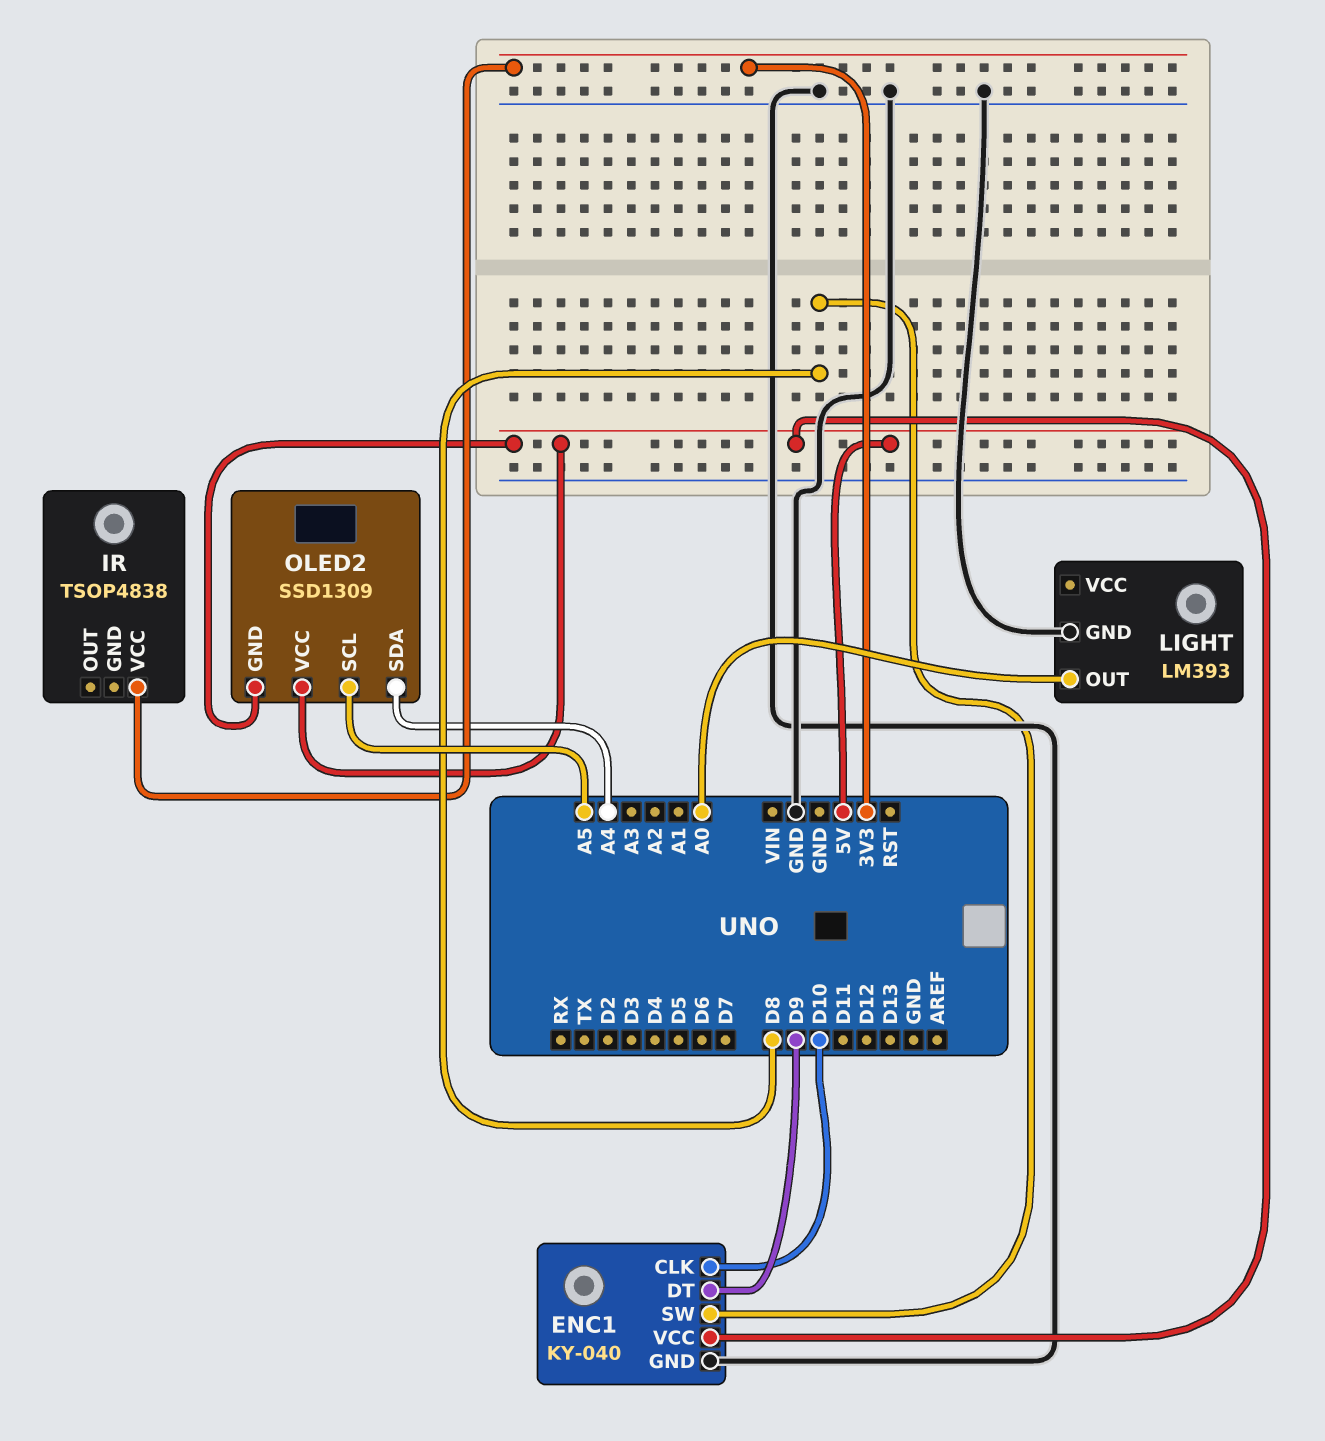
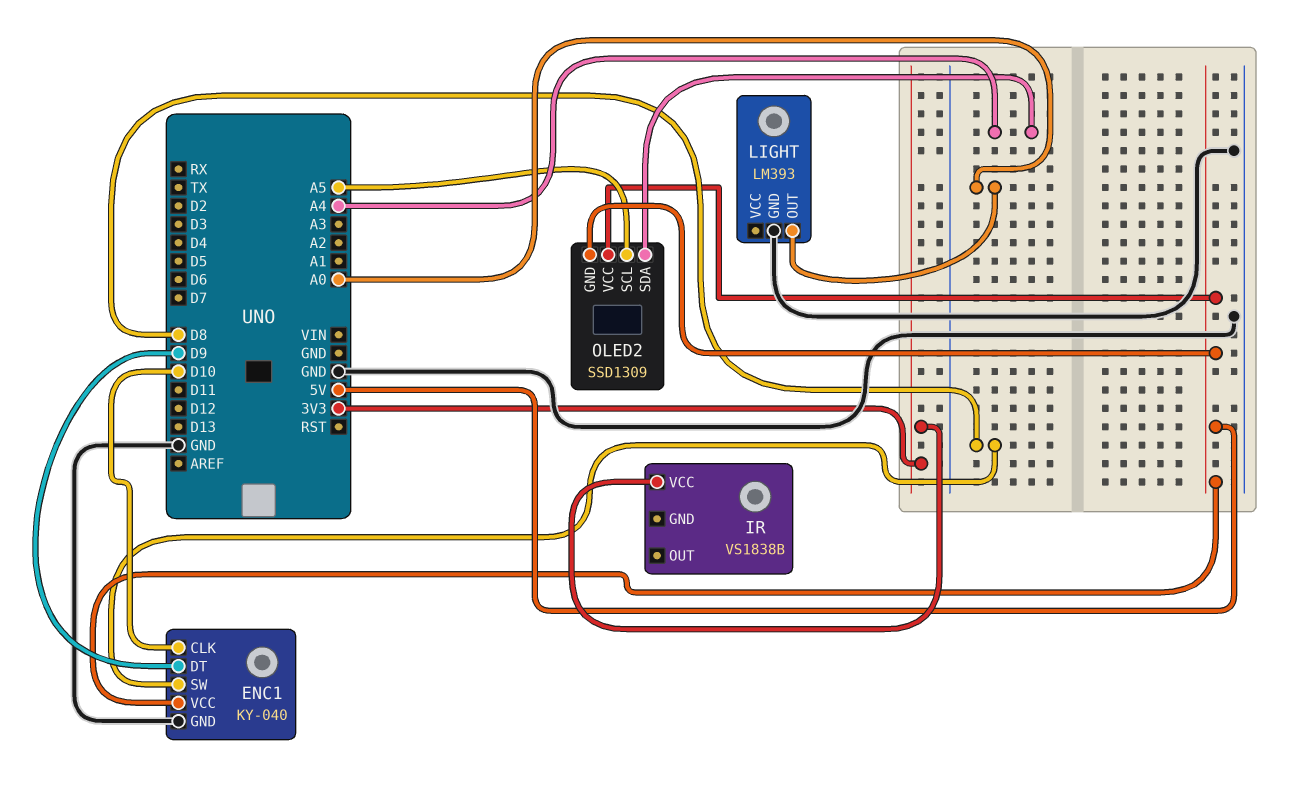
IR: TSOP4838 -> VS1838B

